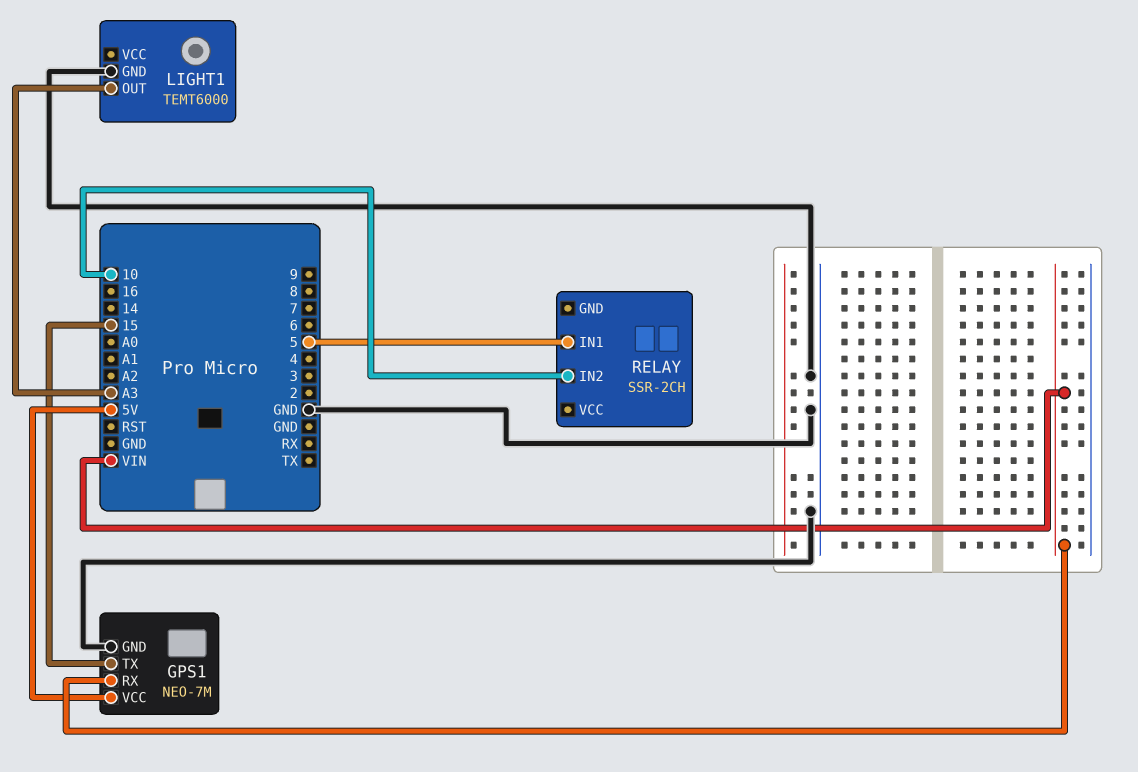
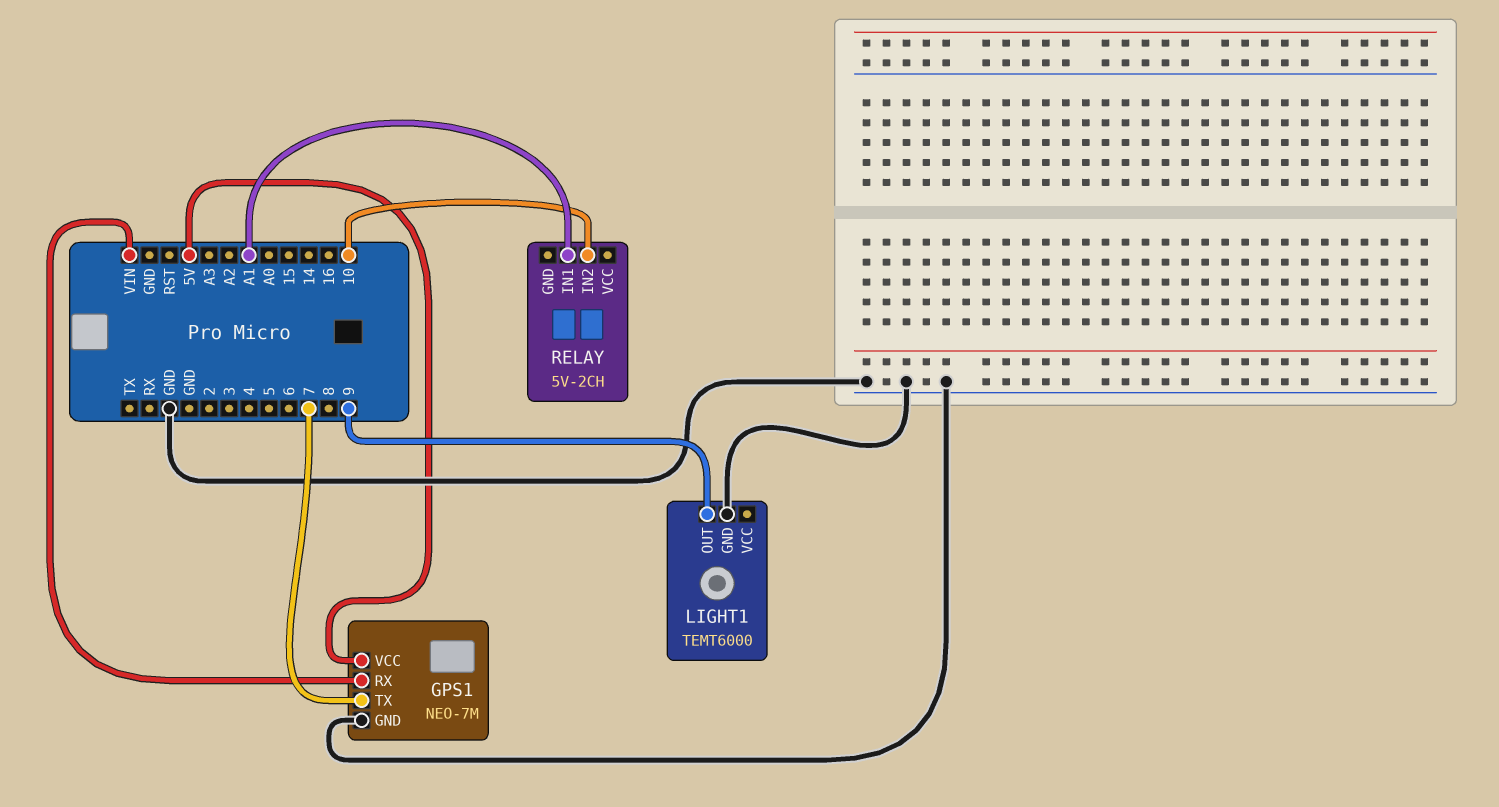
GPS1 pin TX: 15 -> 7
LIGHT1 pin OUT: A3 -> 9
RELAY: SSR-2CH -> 5V-2CH
RELAY pin IN1: 5 -> A1

